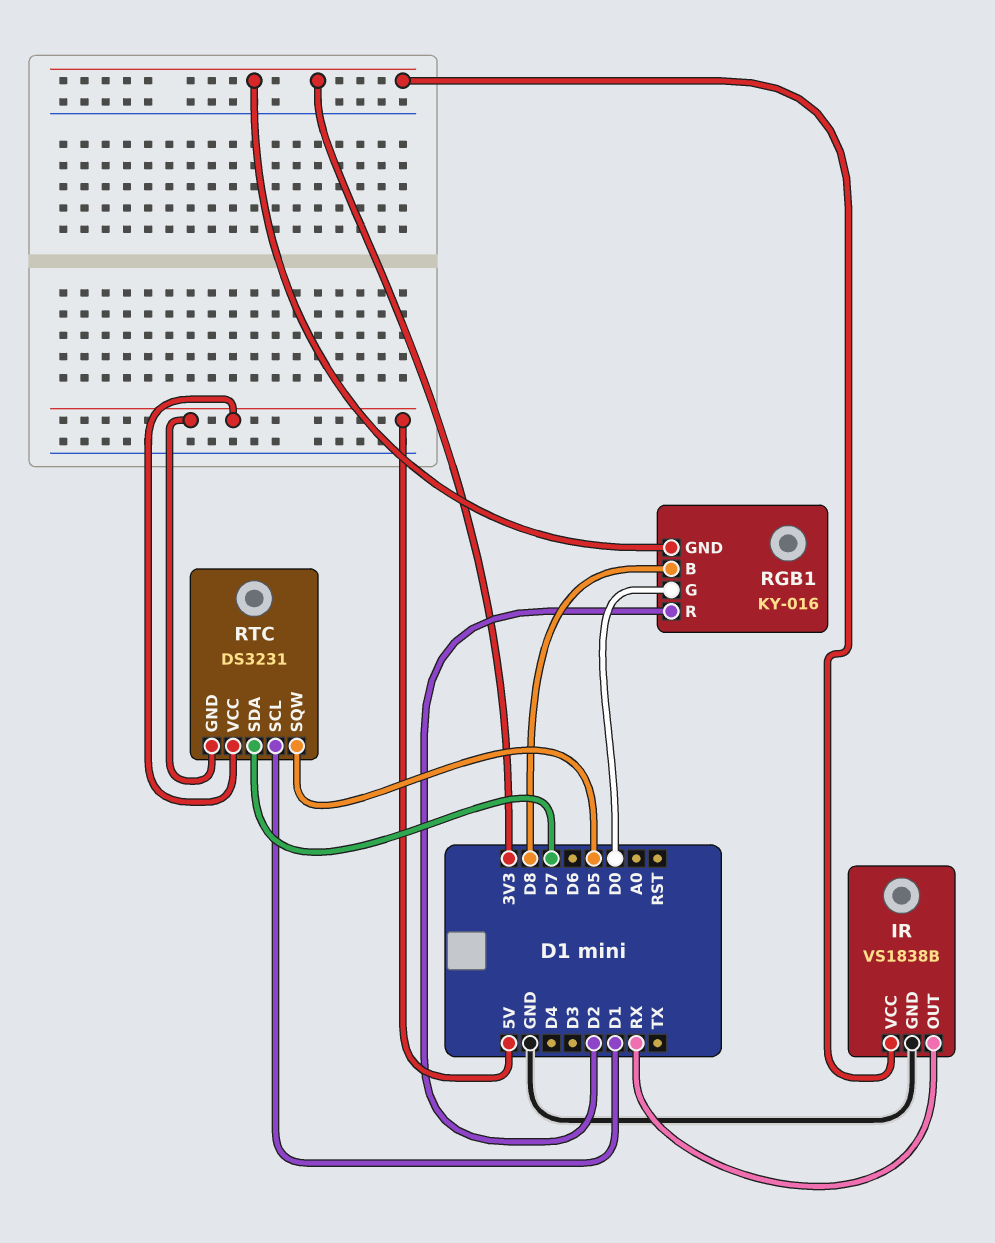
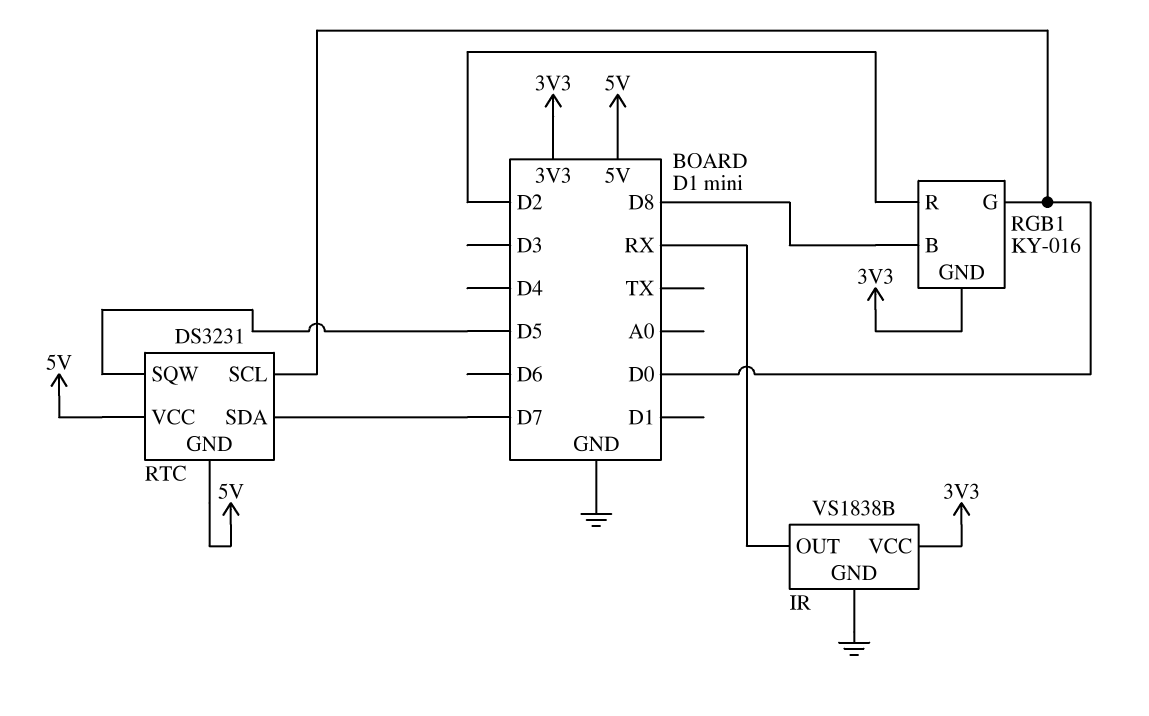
RTC pin SCL: D1 -> D0

